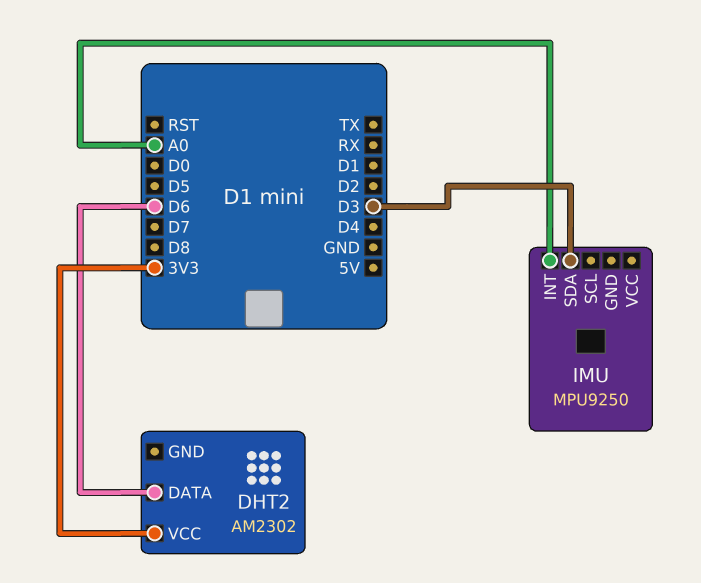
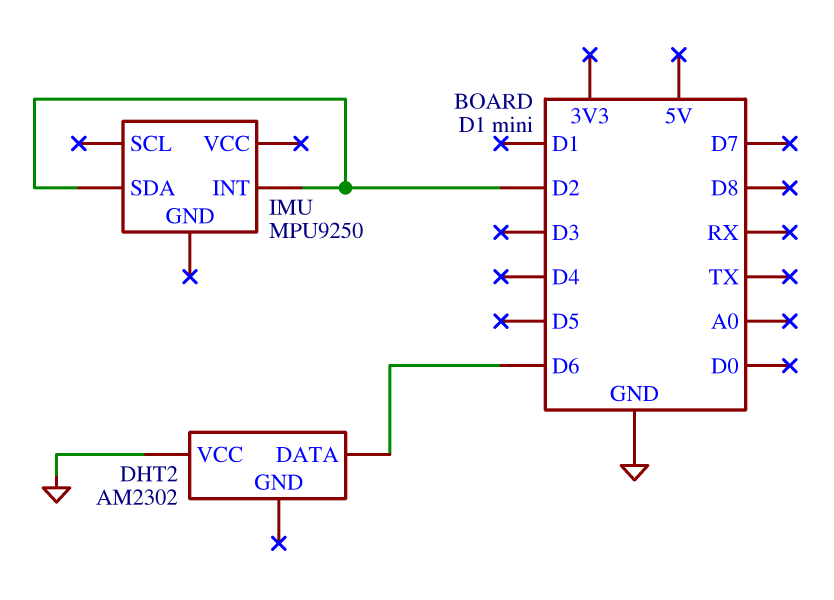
DHT2 pin VCC: 3V3 -> GND
IMU pin INT: A0 -> D2
IMU pin SDA: D3 -> D2

